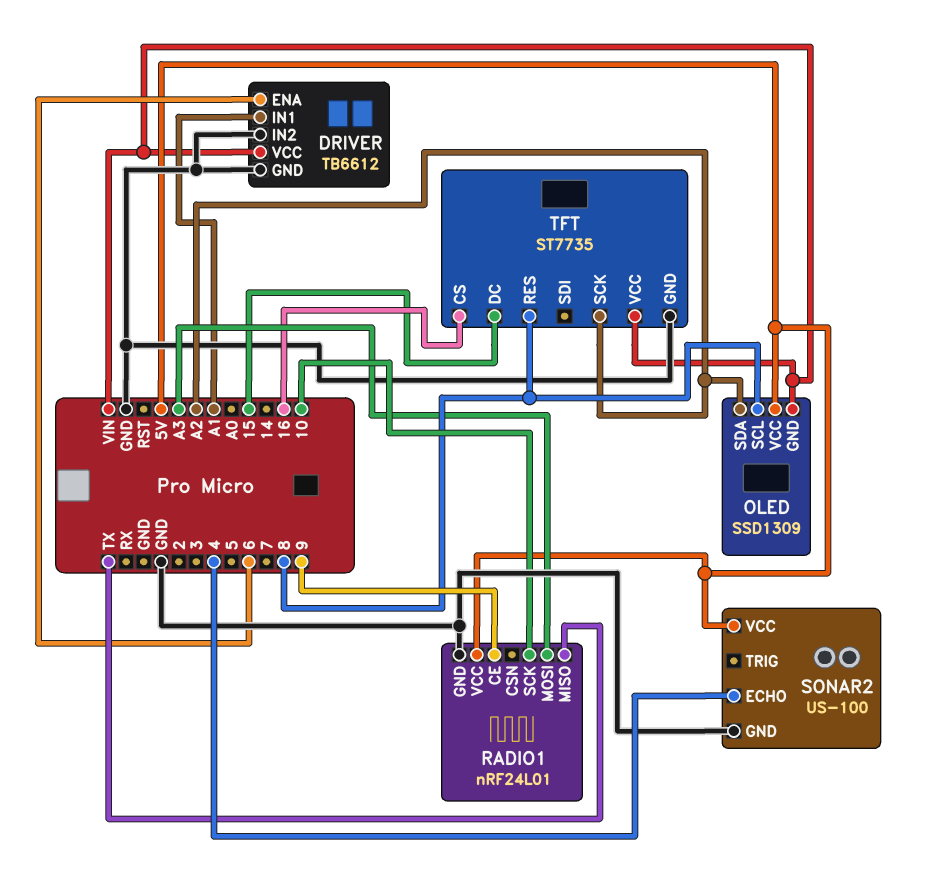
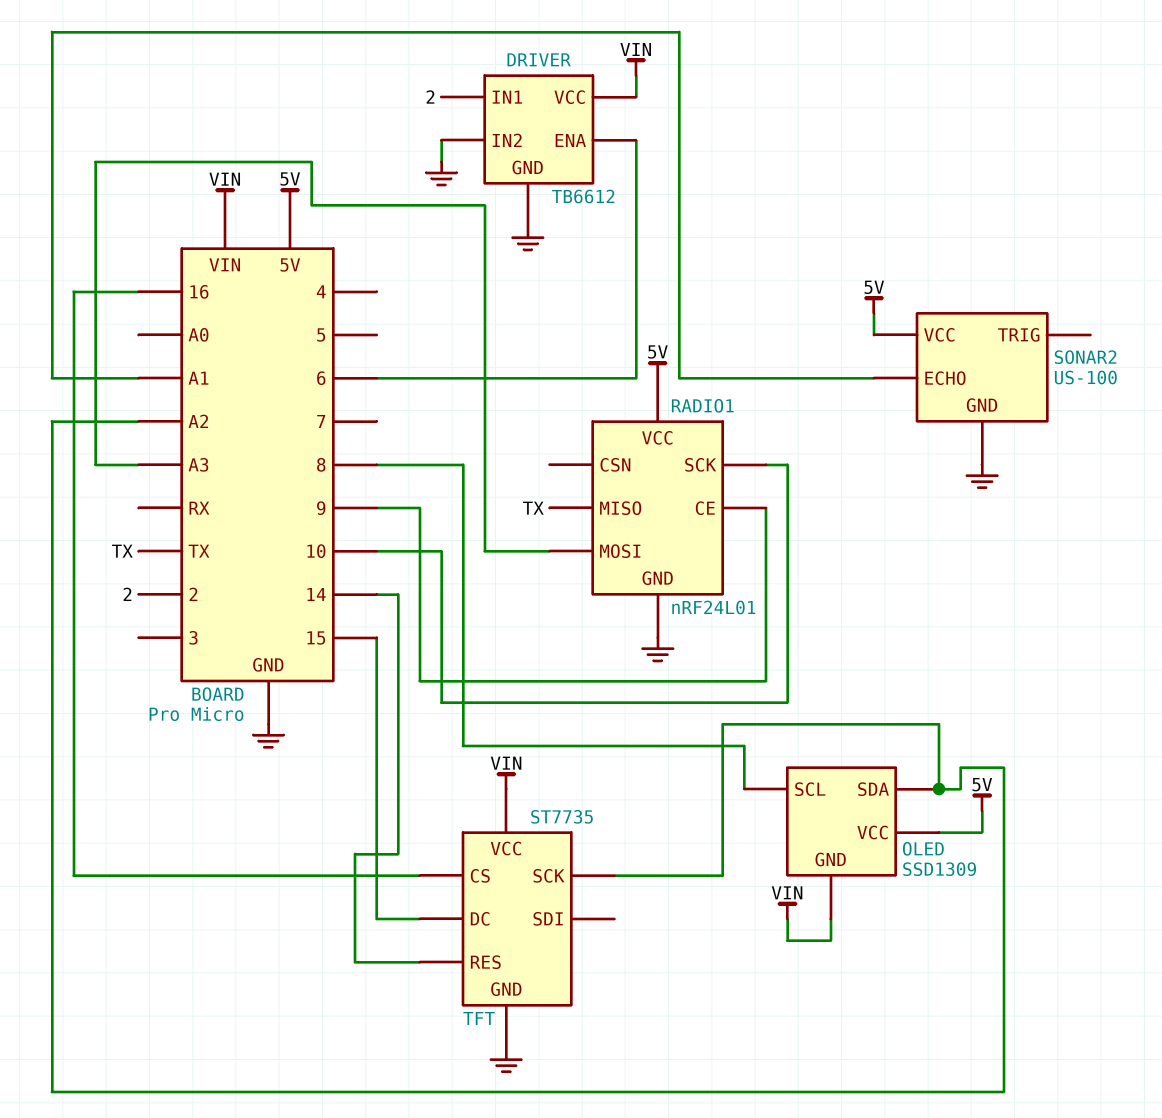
DRIVER pin IN1: A1 -> 2
SONAR2 pin ECHO: 4 -> A1
TFT pin RES: 8 -> 14

